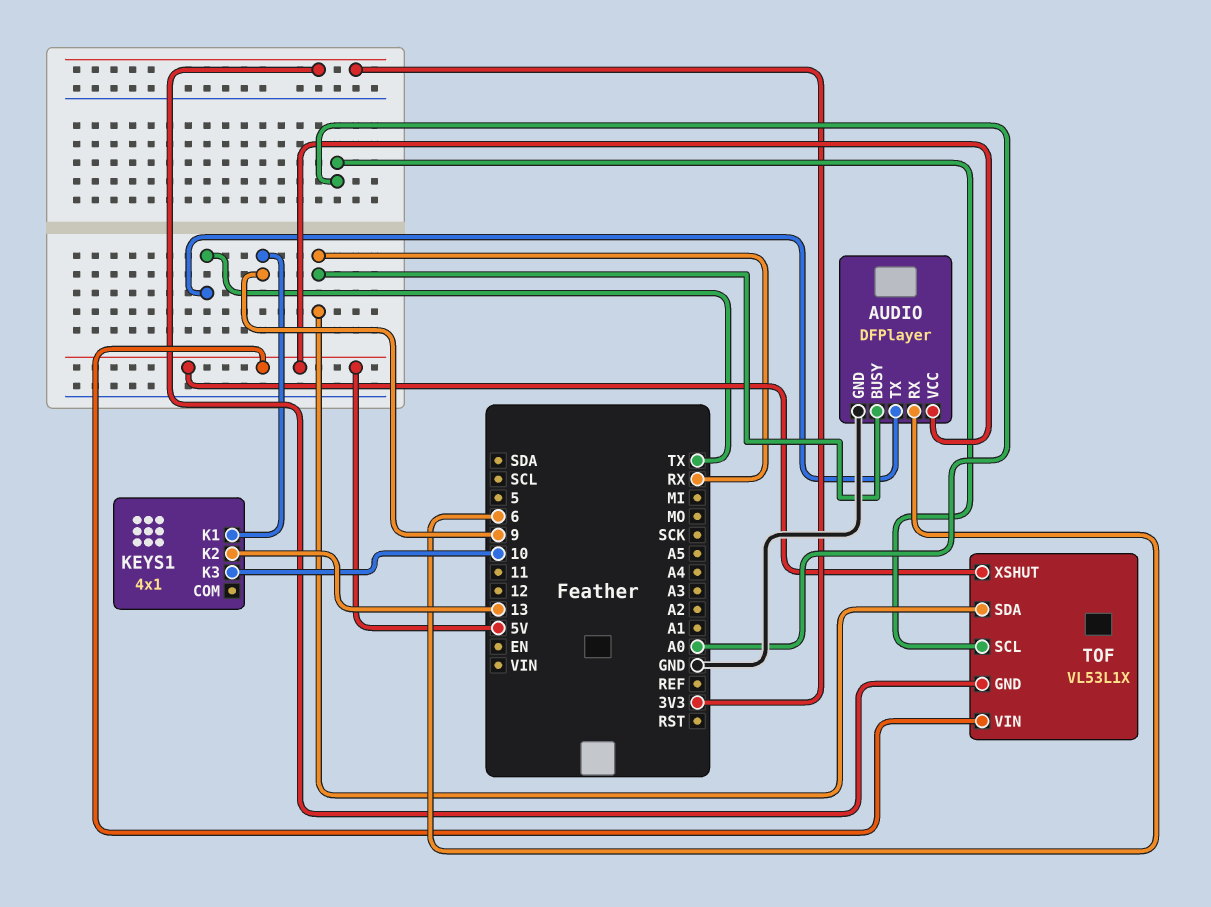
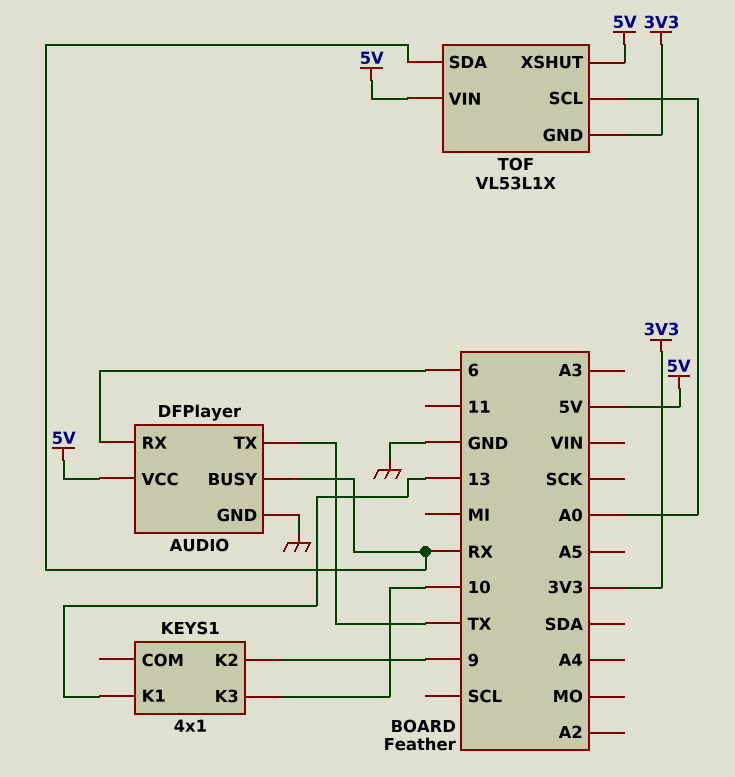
KEYS1 pin K1: 9 -> 13
KEYS1 pin K2: 13 -> 9

